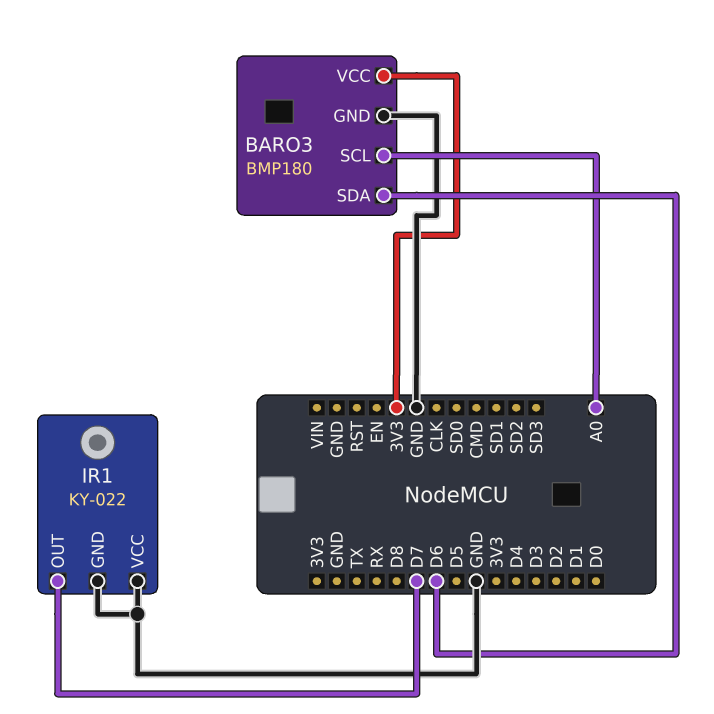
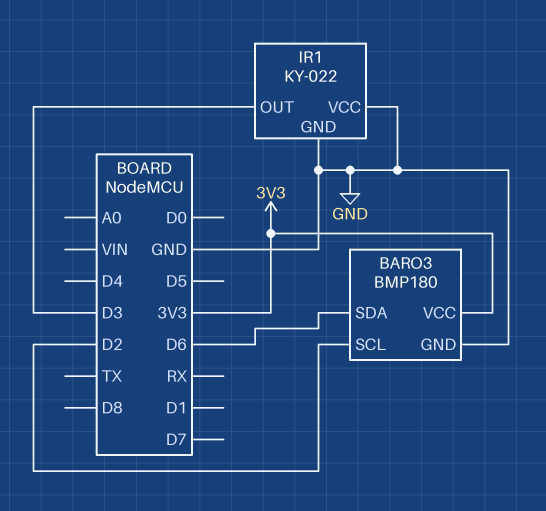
BARO3 pin SCL: A0 -> D2
IR1 pin OUT: D7 -> D3

